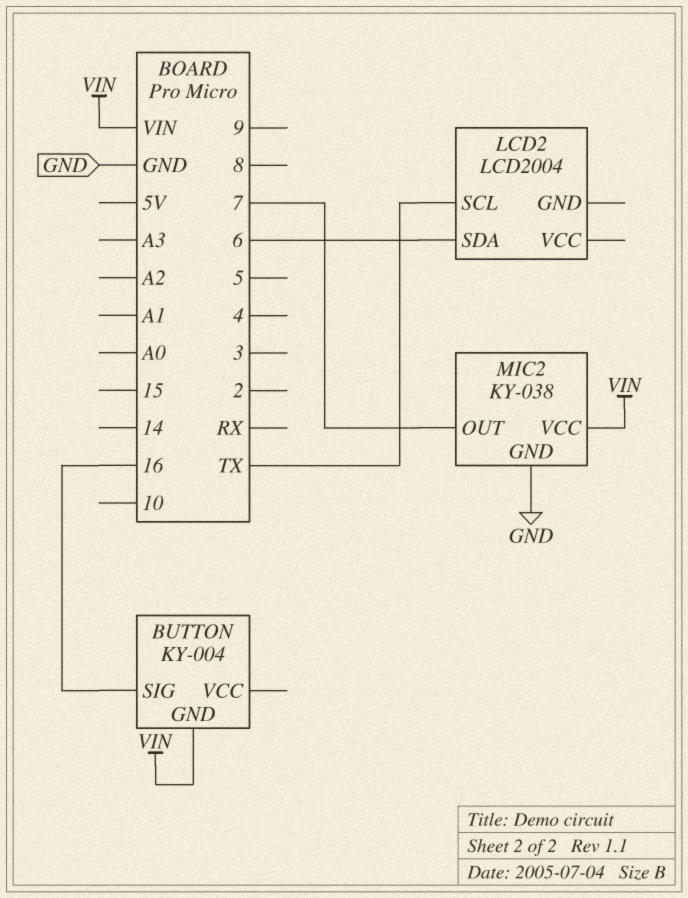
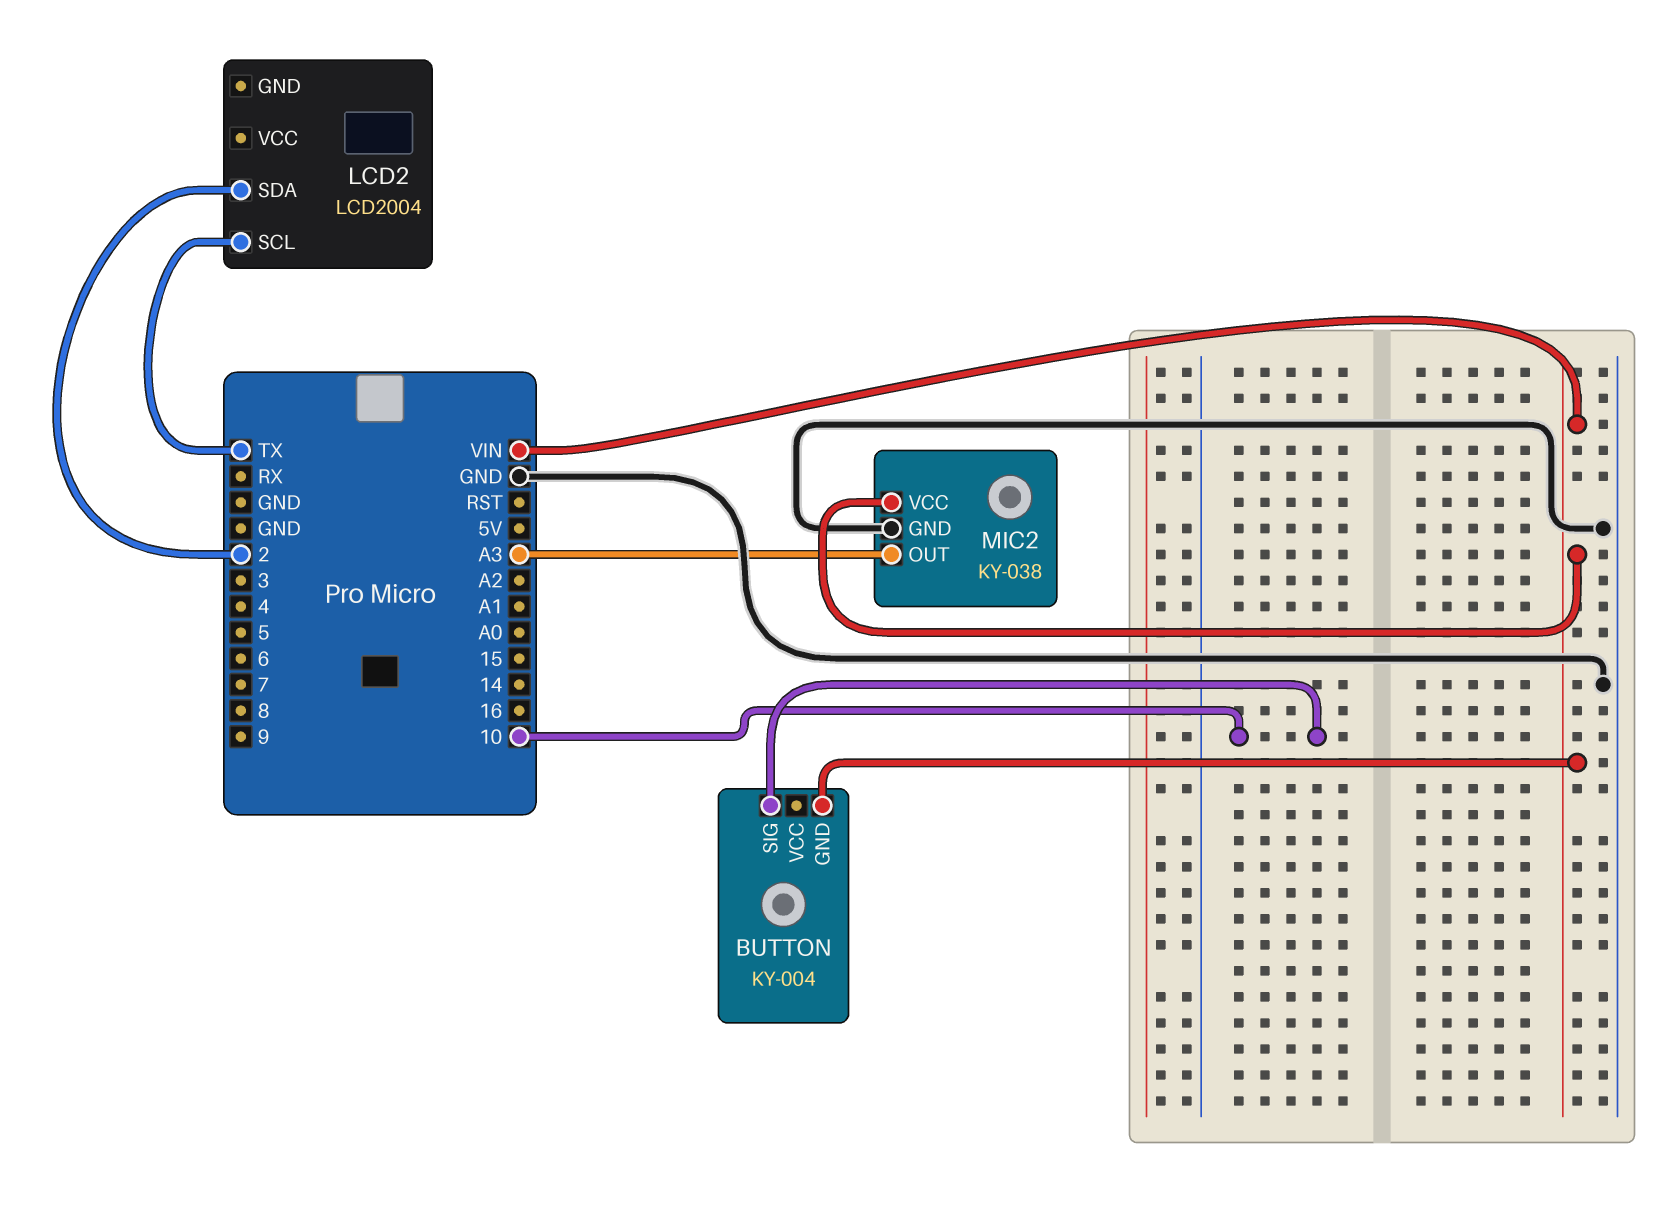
BUTTON pin SIG: 16 -> 10
LCD2 pin SDA: 6 -> 2
MIC2 pin OUT: 7 -> A3

